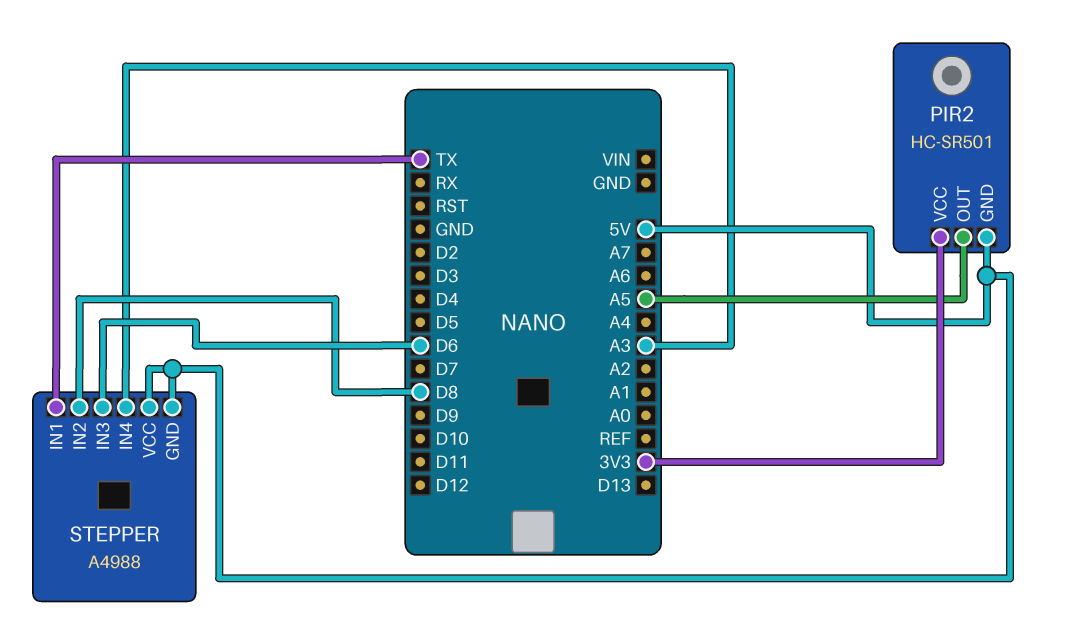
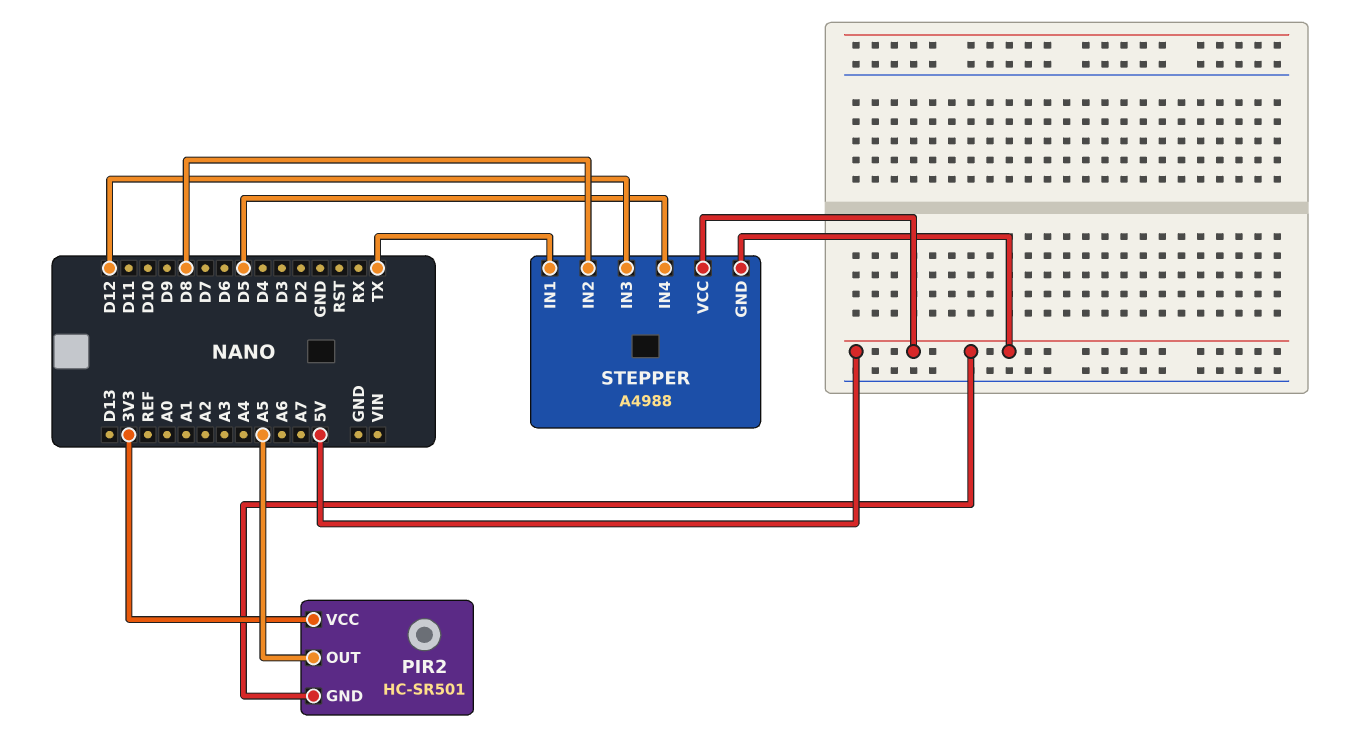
STEPPER pin IN3: D6 -> D12
STEPPER pin IN4: A3 -> D5

